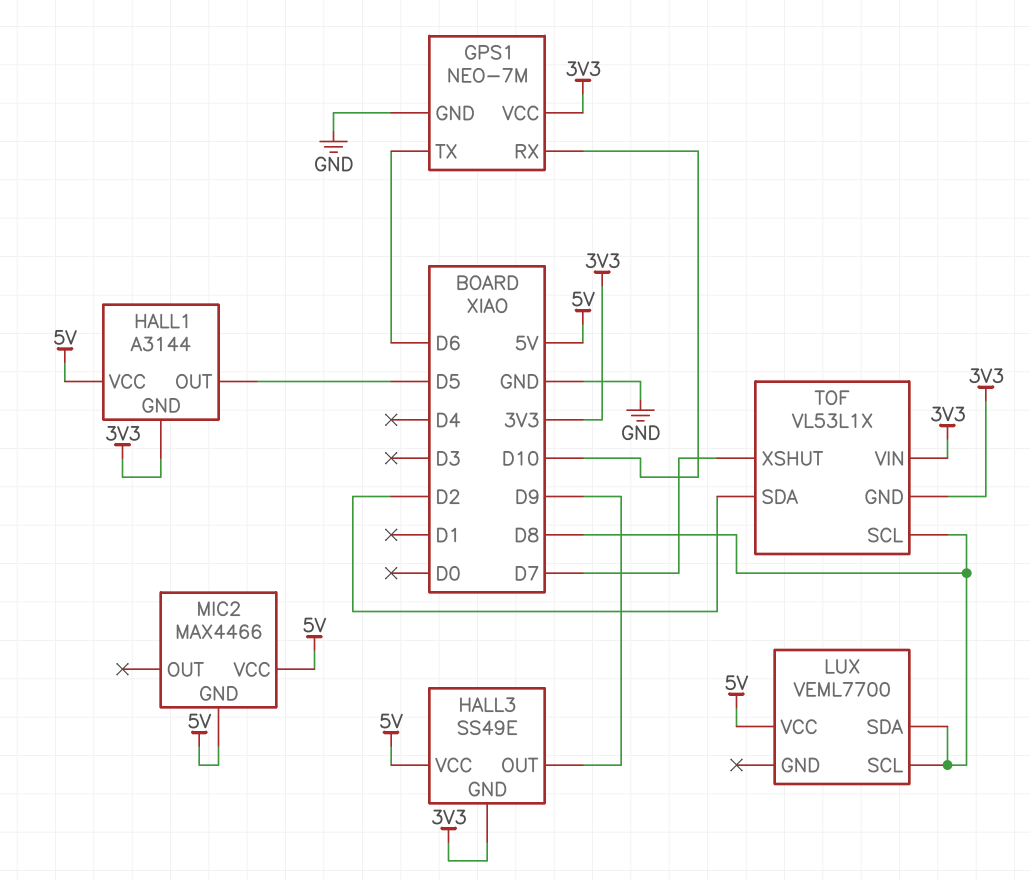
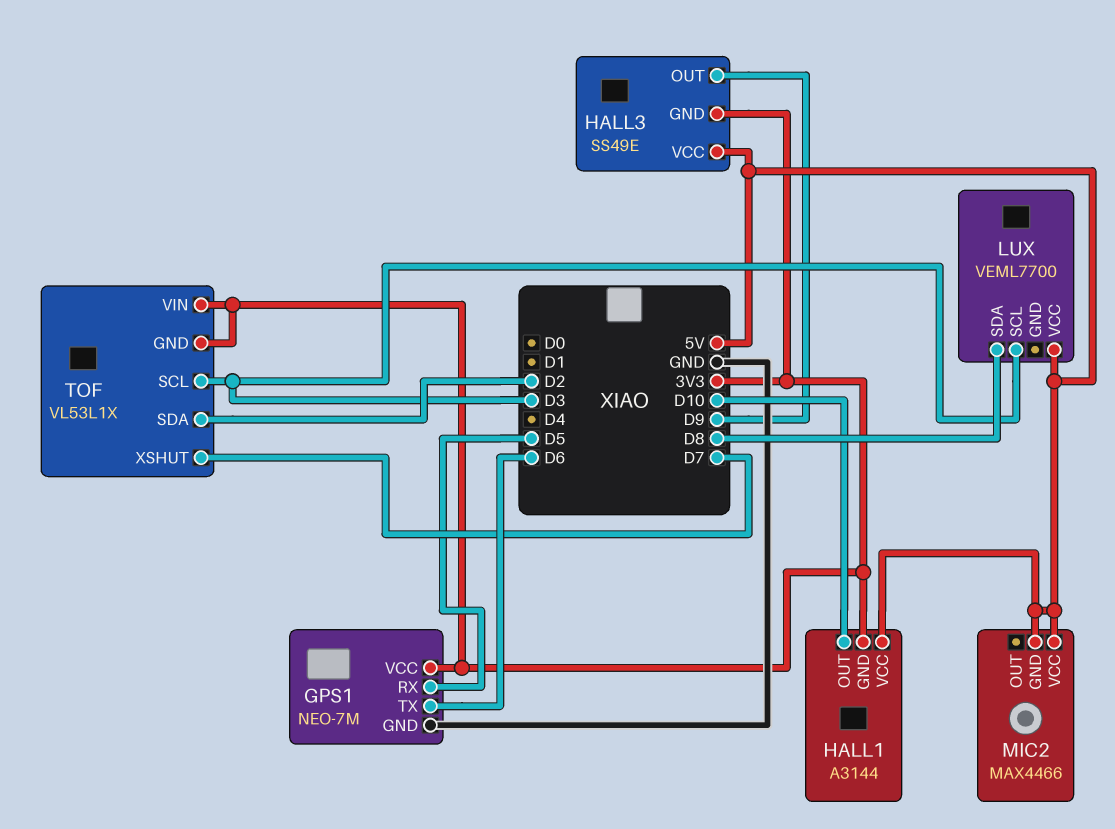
GPS1 pin RX: D10 -> D5
HALL1 pin OUT: D5 -> D10
LUX pin SCL: D8 -> D3
TOF pin SCL: D8 -> D3

